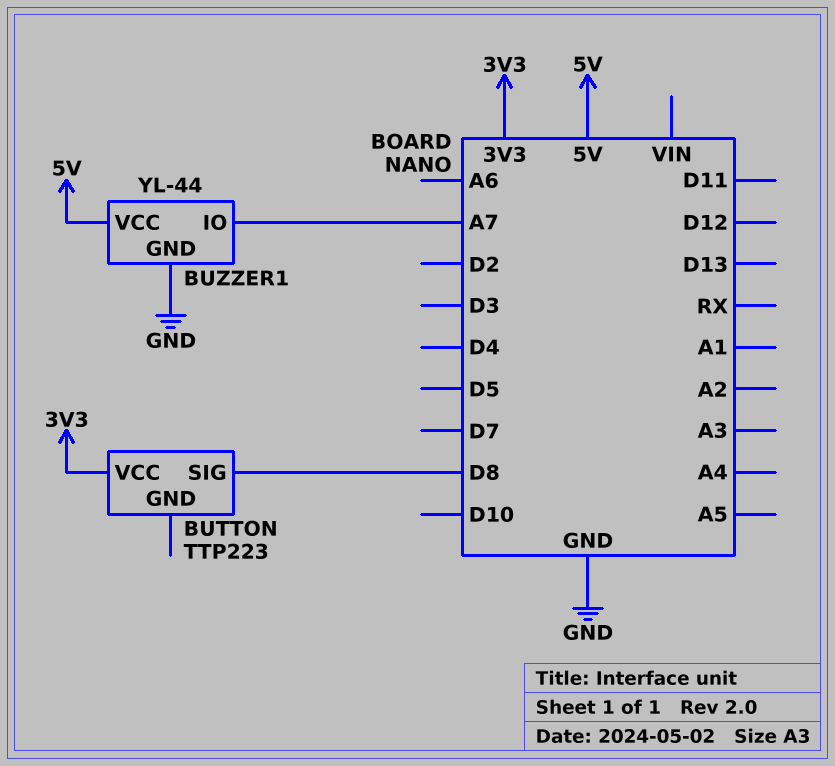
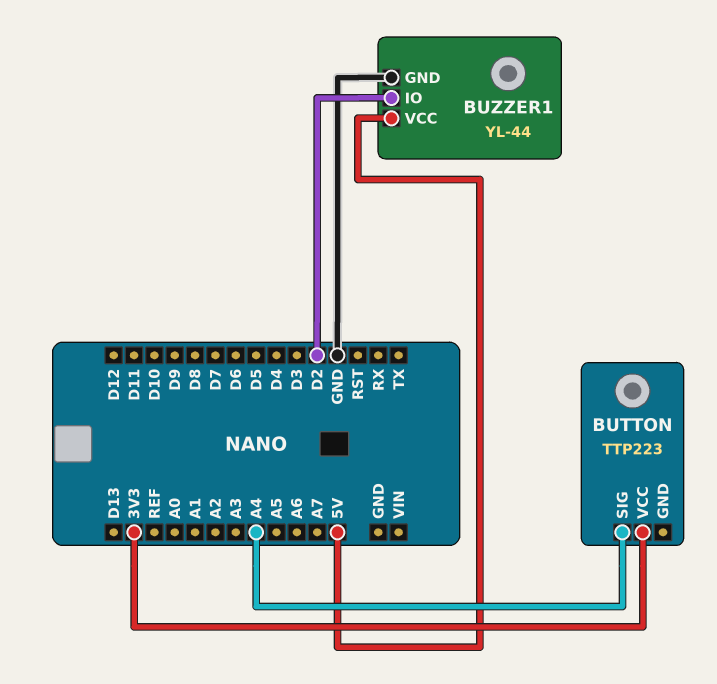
BUTTON pin SIG: D8 -> A4
BUZZER1 pin IO: A7 -> D2

